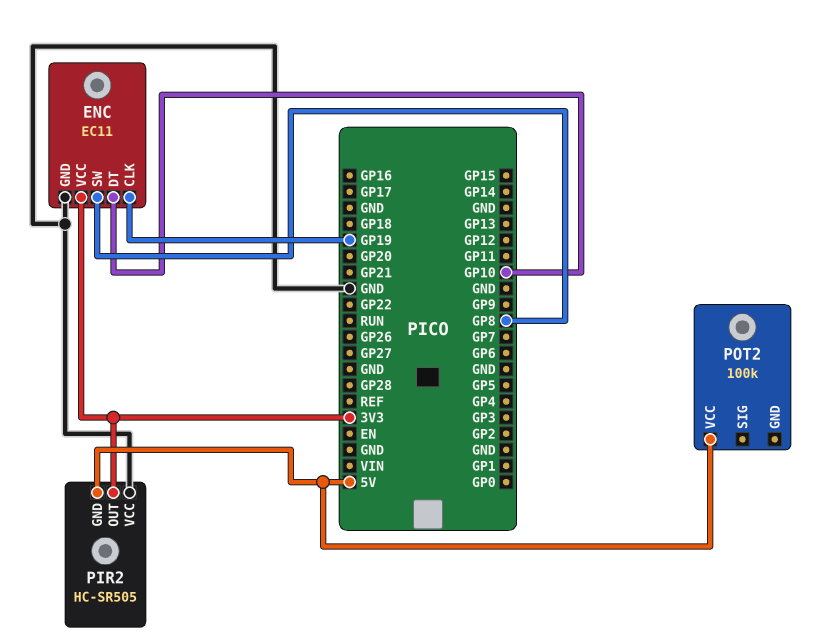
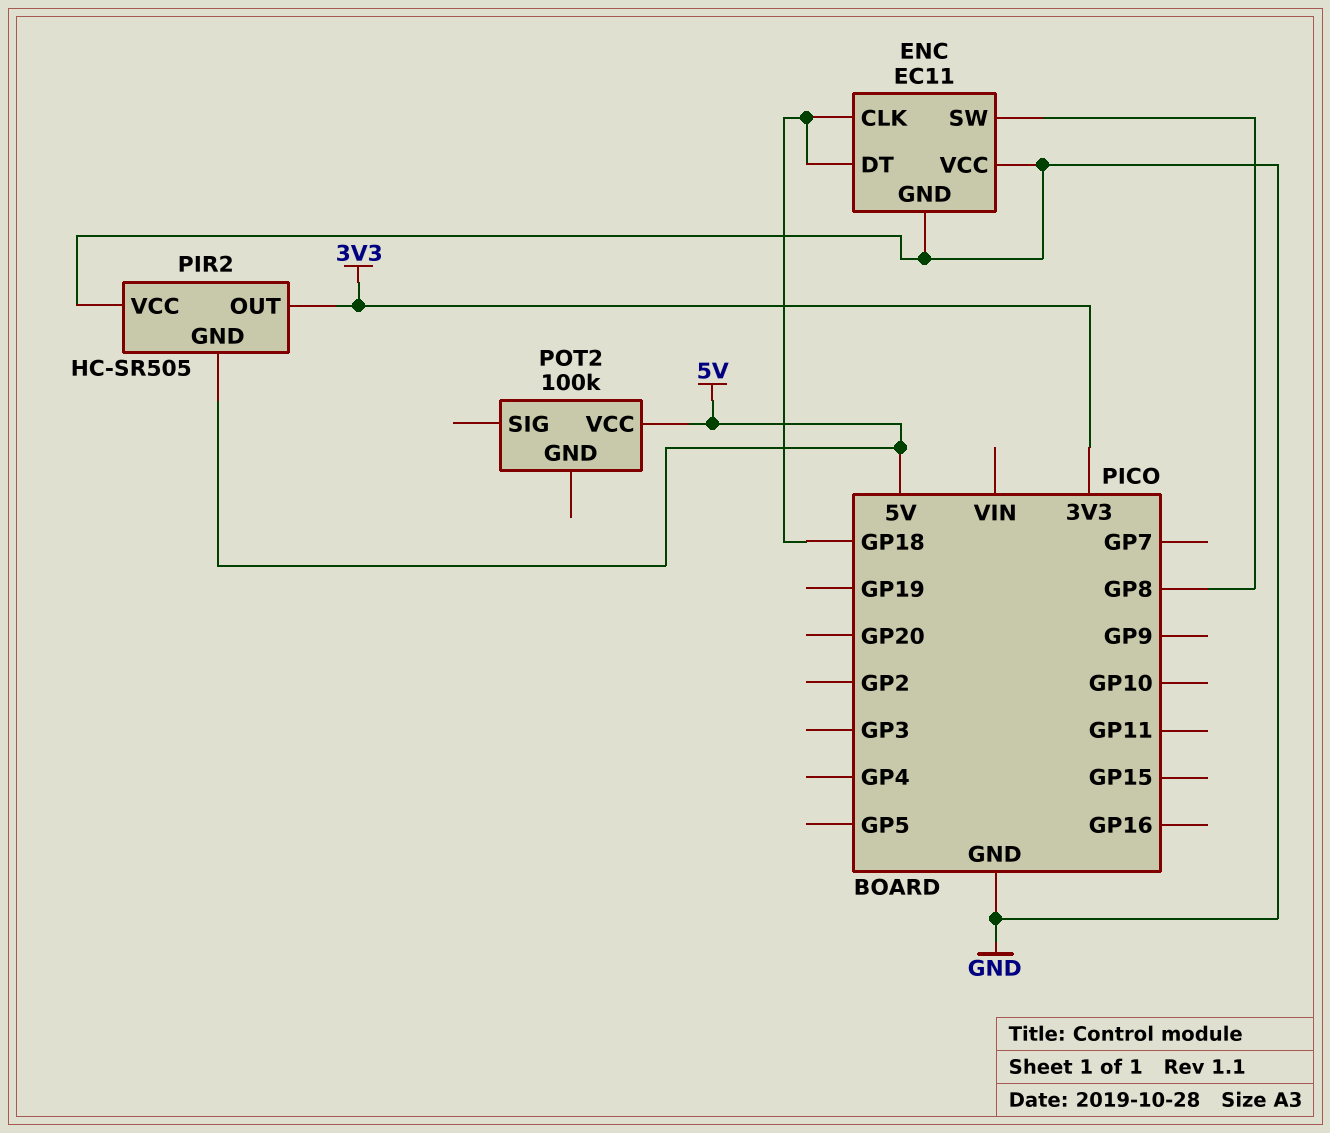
ENC pin CLK: GP19 -> GP18
ENC pin DT: GP10 -> GP18
ENC pin VCC: 3V3 -> GND

